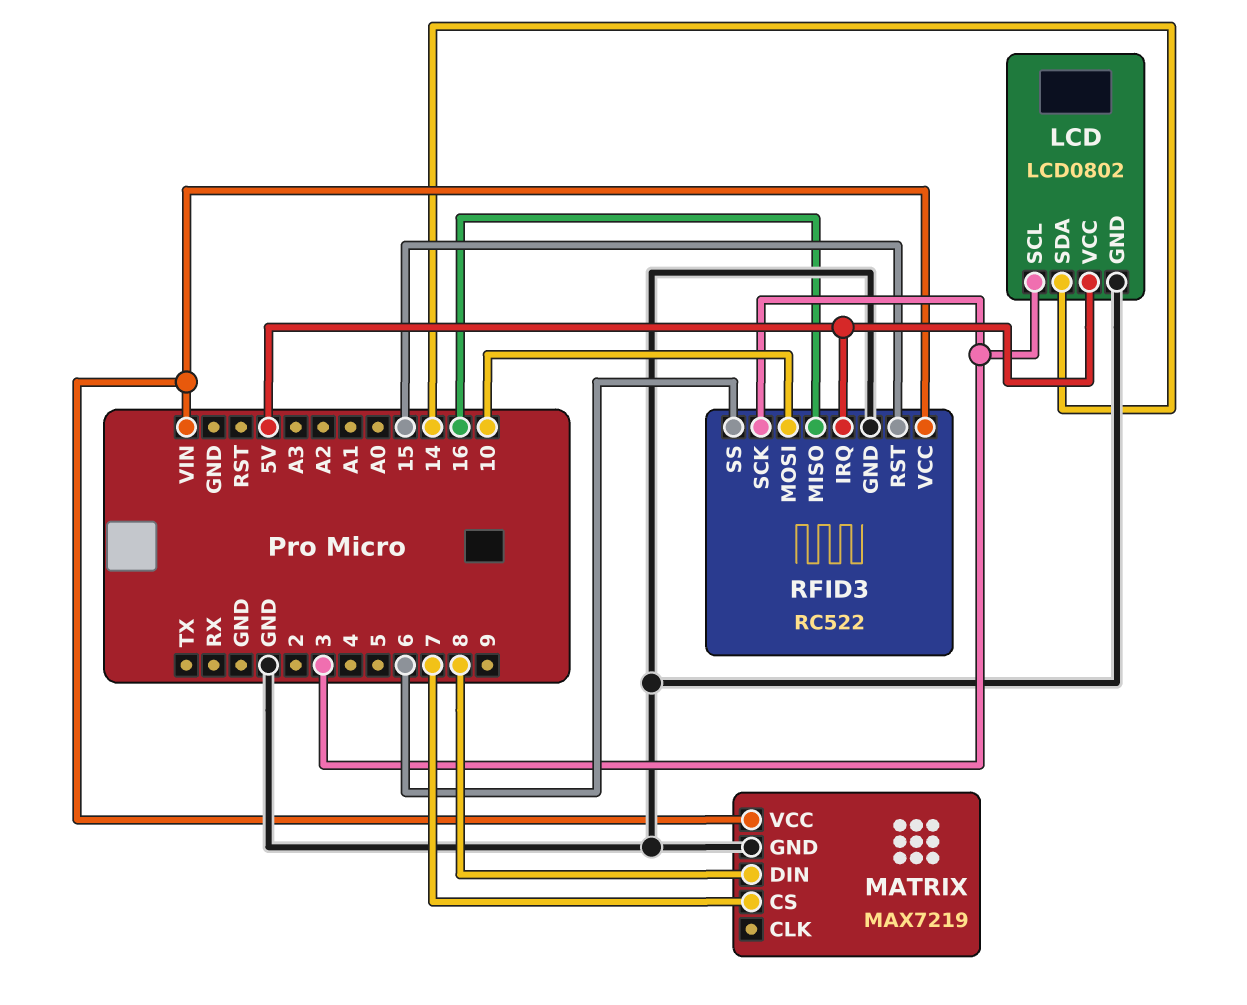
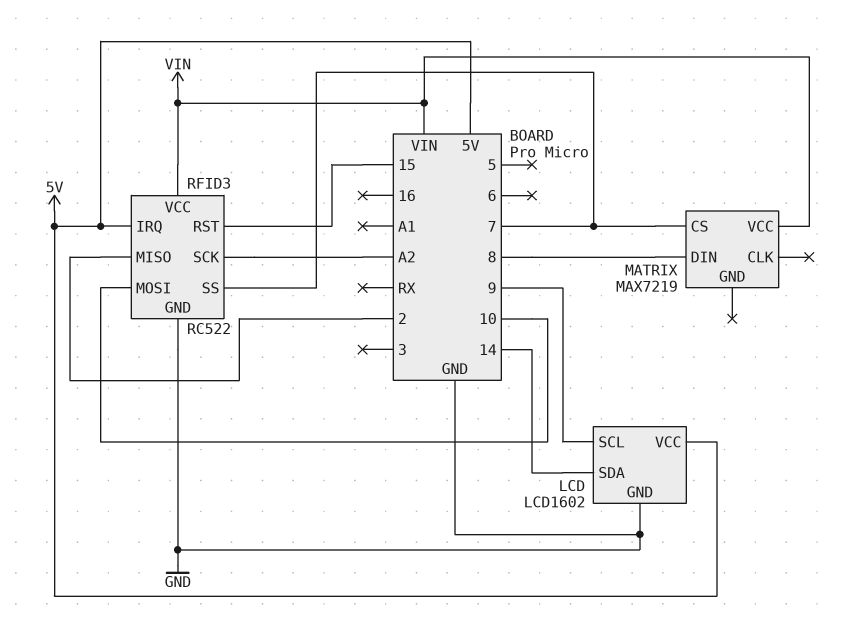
LCD: LCD0802 -> LCD1602
LCD pin SCL: 3 -> 9
MATRIX pin GND: GND -> none
RFID3 pin MISO: 16 -> 2
RFID3 pin SCK: 3 -> A2
RFID3 pin SS: 6 -> 7

